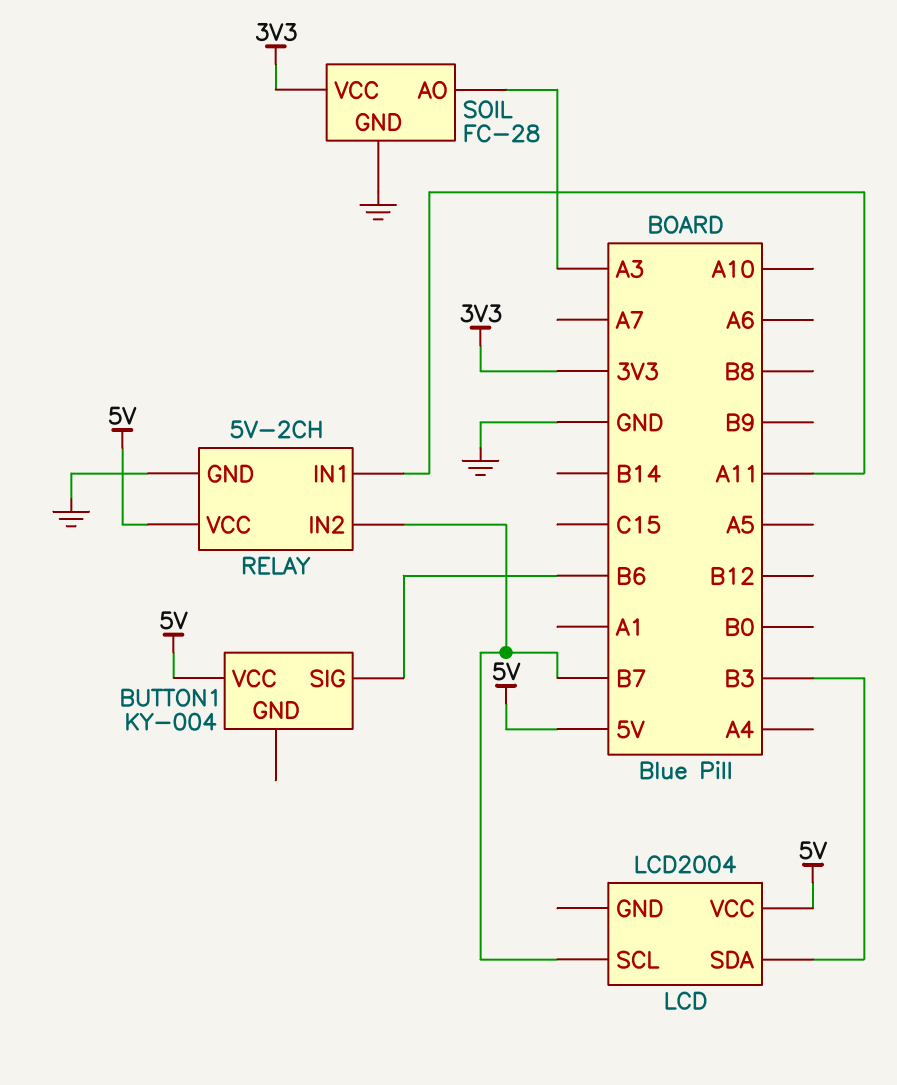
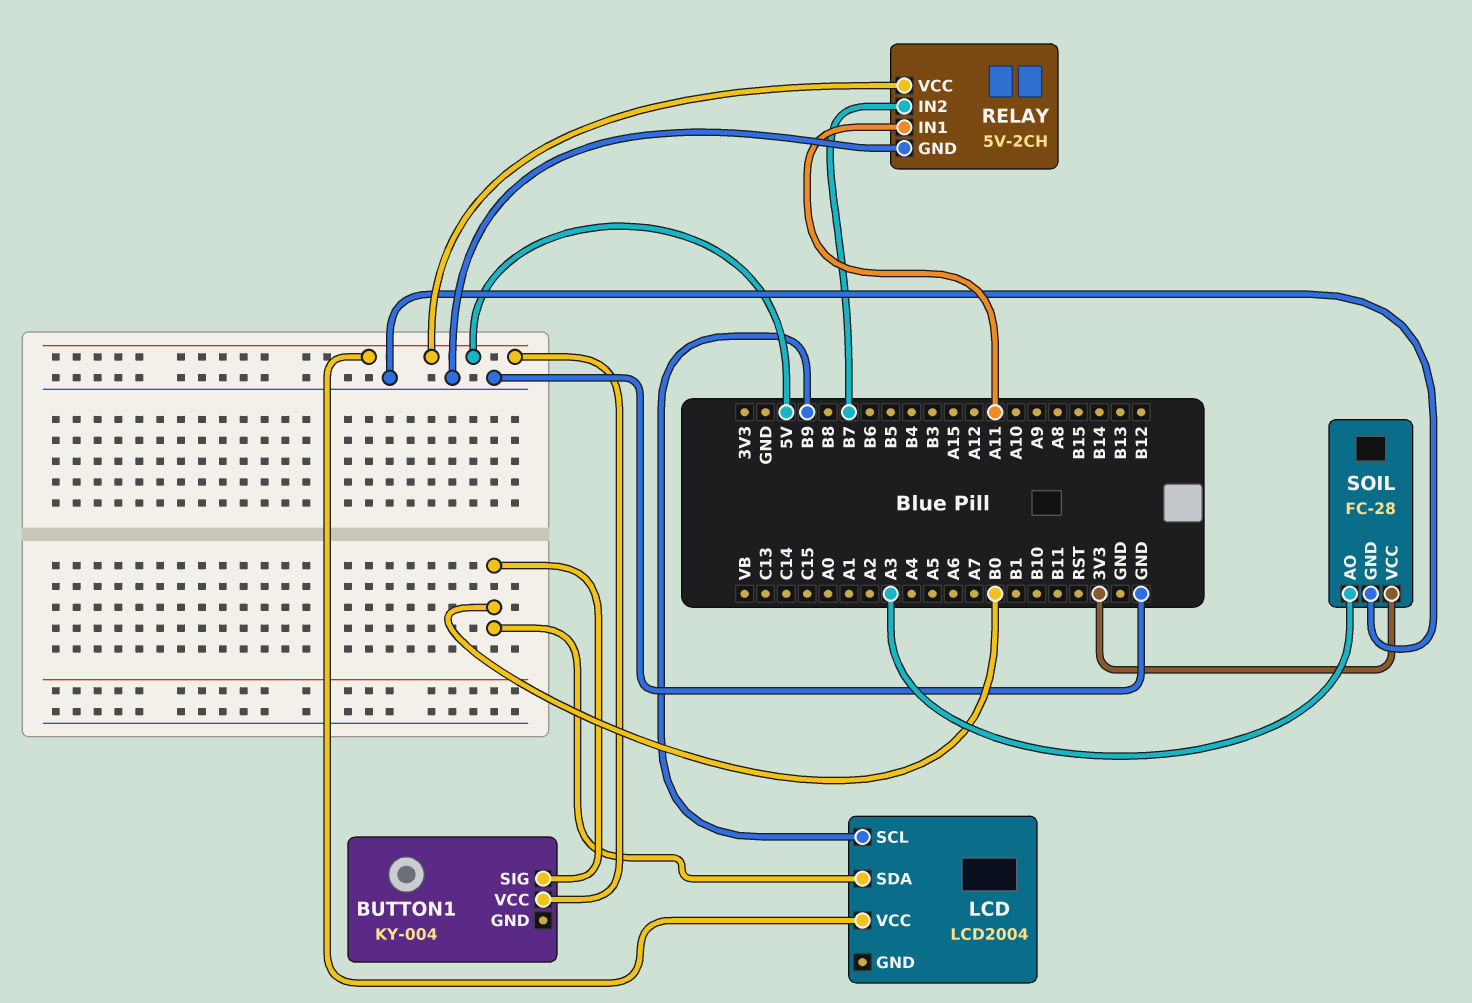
BUTTON1 pin SIG: B6 -> B0
LCD pin SCL: B7 -> B9
LCD pin SDA: B3 -> B0

